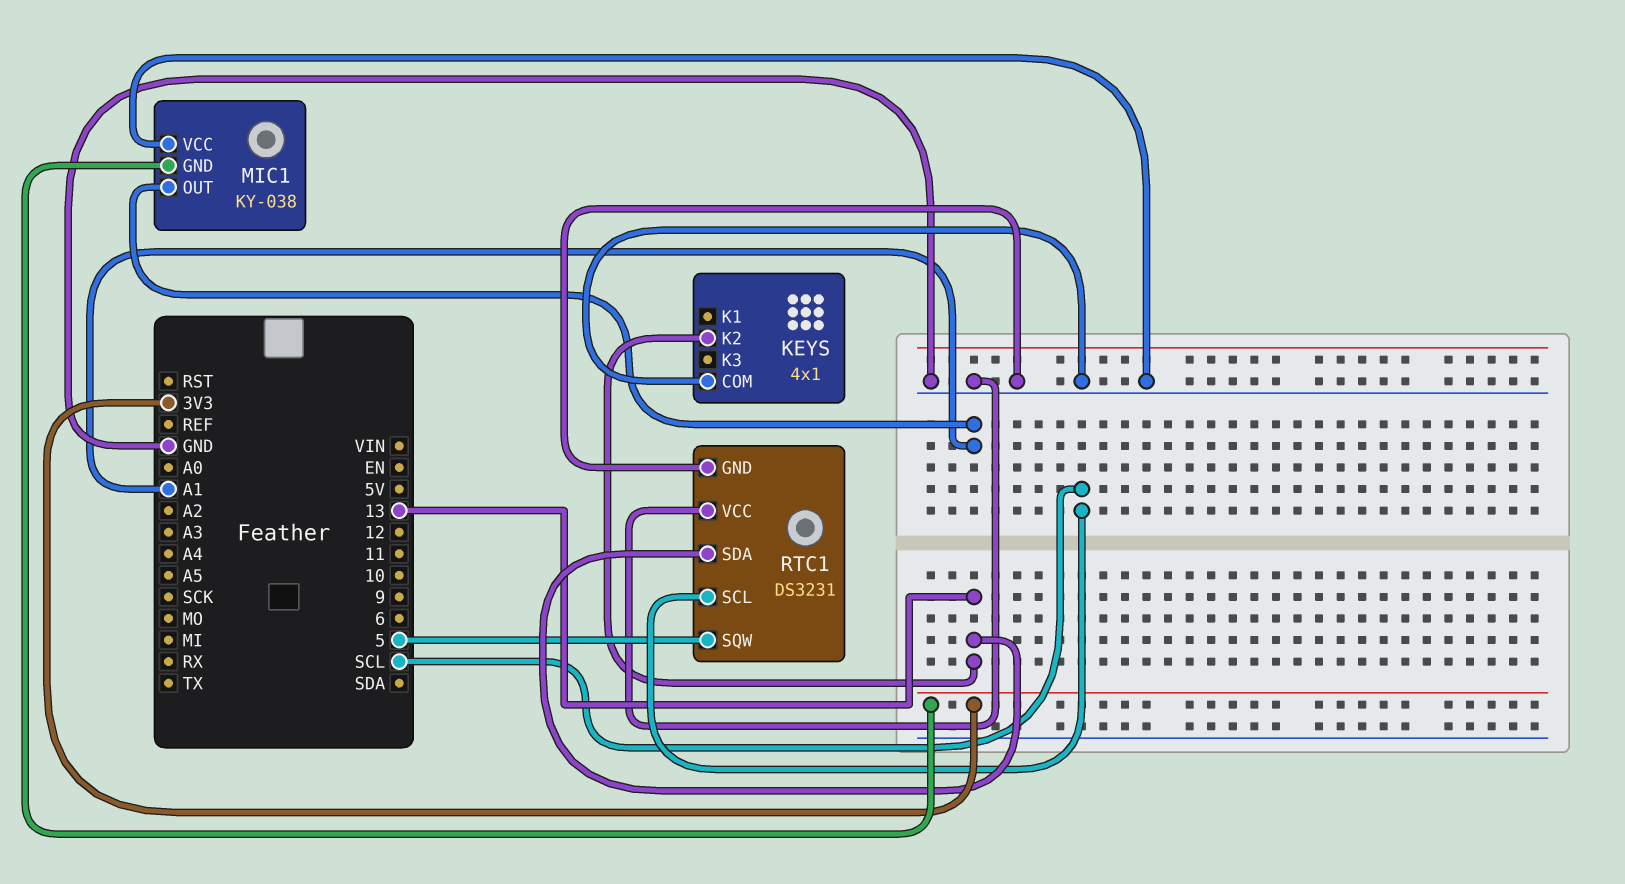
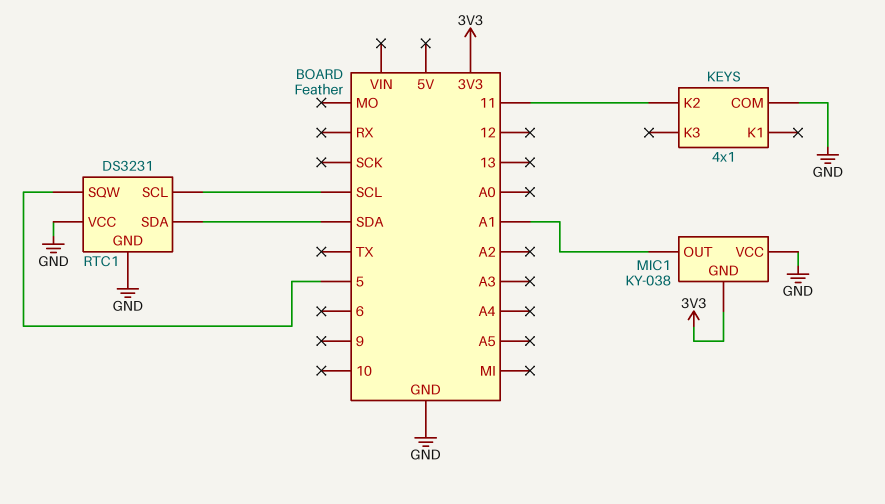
KEYS pin K2: 13 -> 11
RTC1 pin SDA: 13 -> SDA

